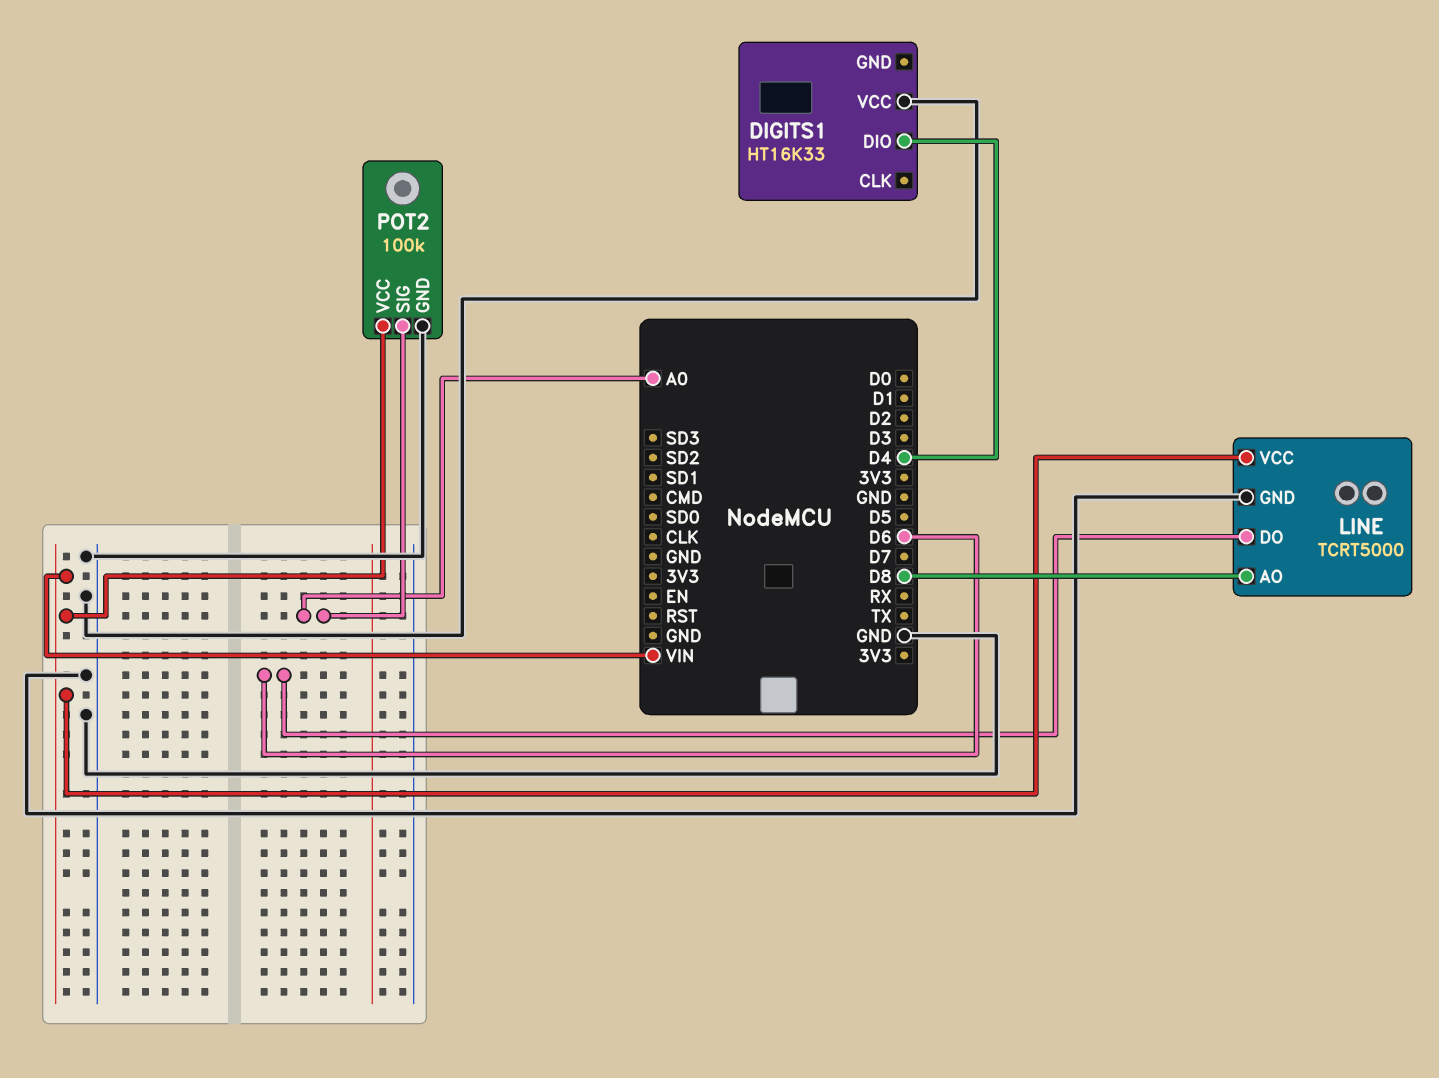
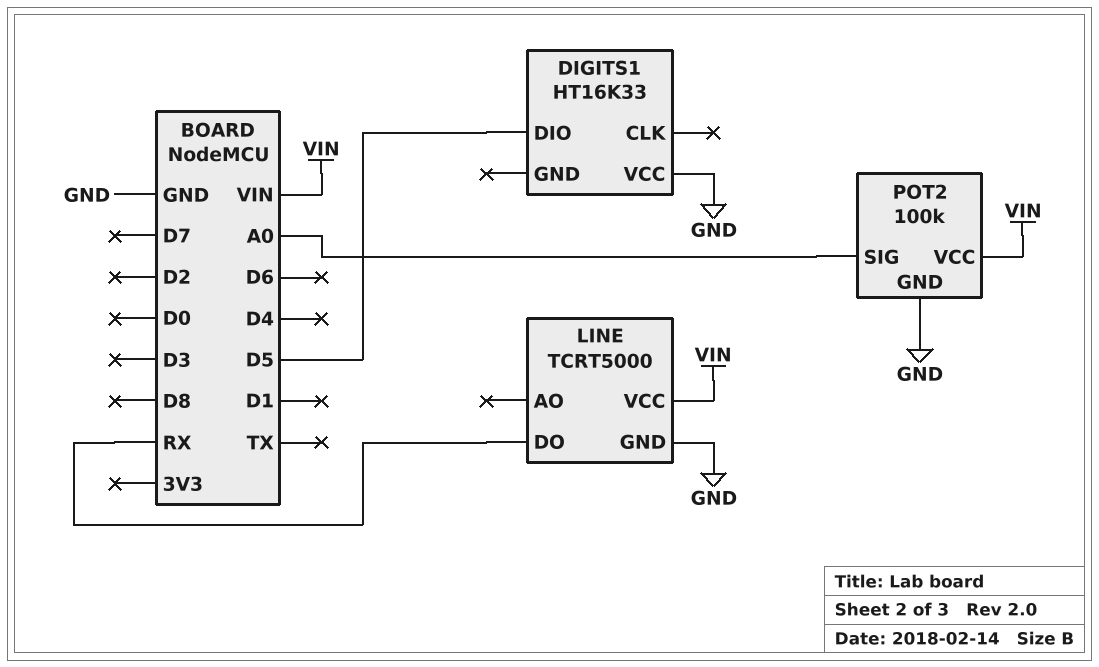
DIGITS1 pin DIO: D4 -> D5
LINE pin AO: D8 -> none
LINE pin DO: D6 -> RX

